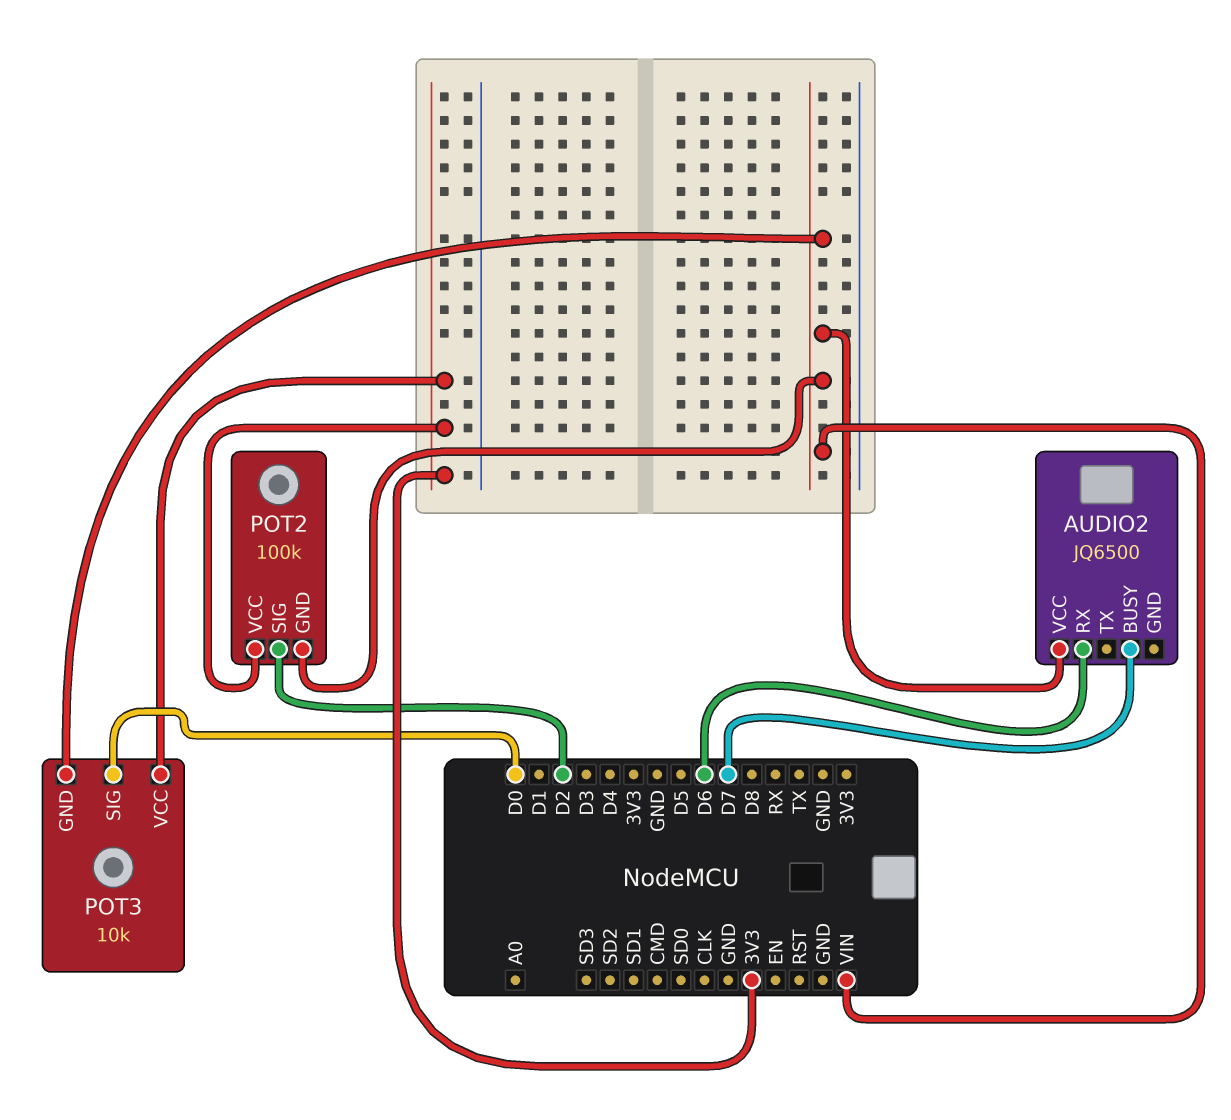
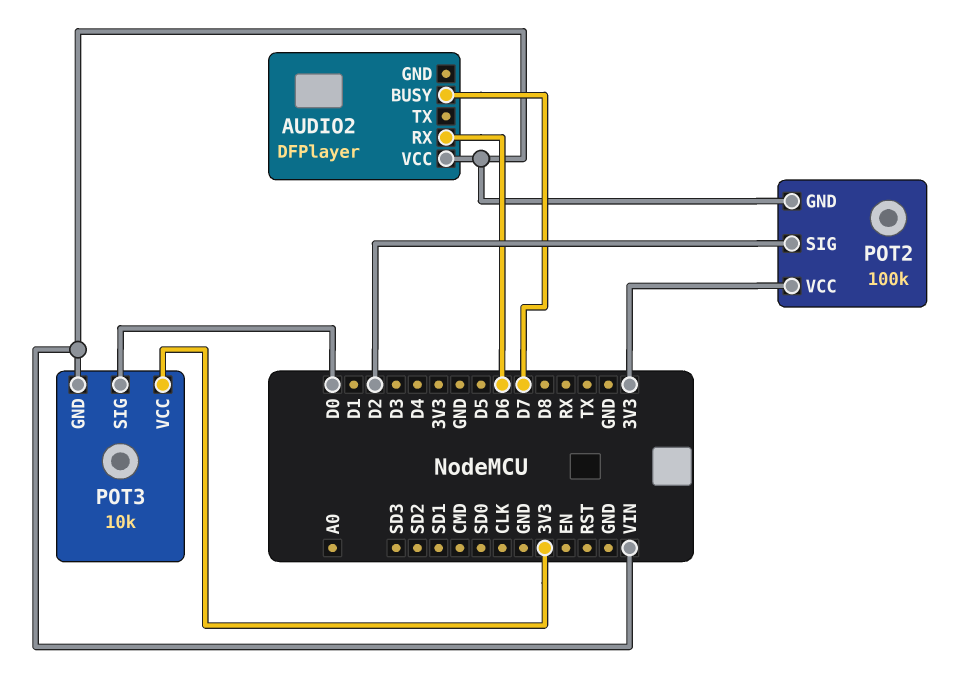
AUDIO2: JQ6500 -> DFPlayer

